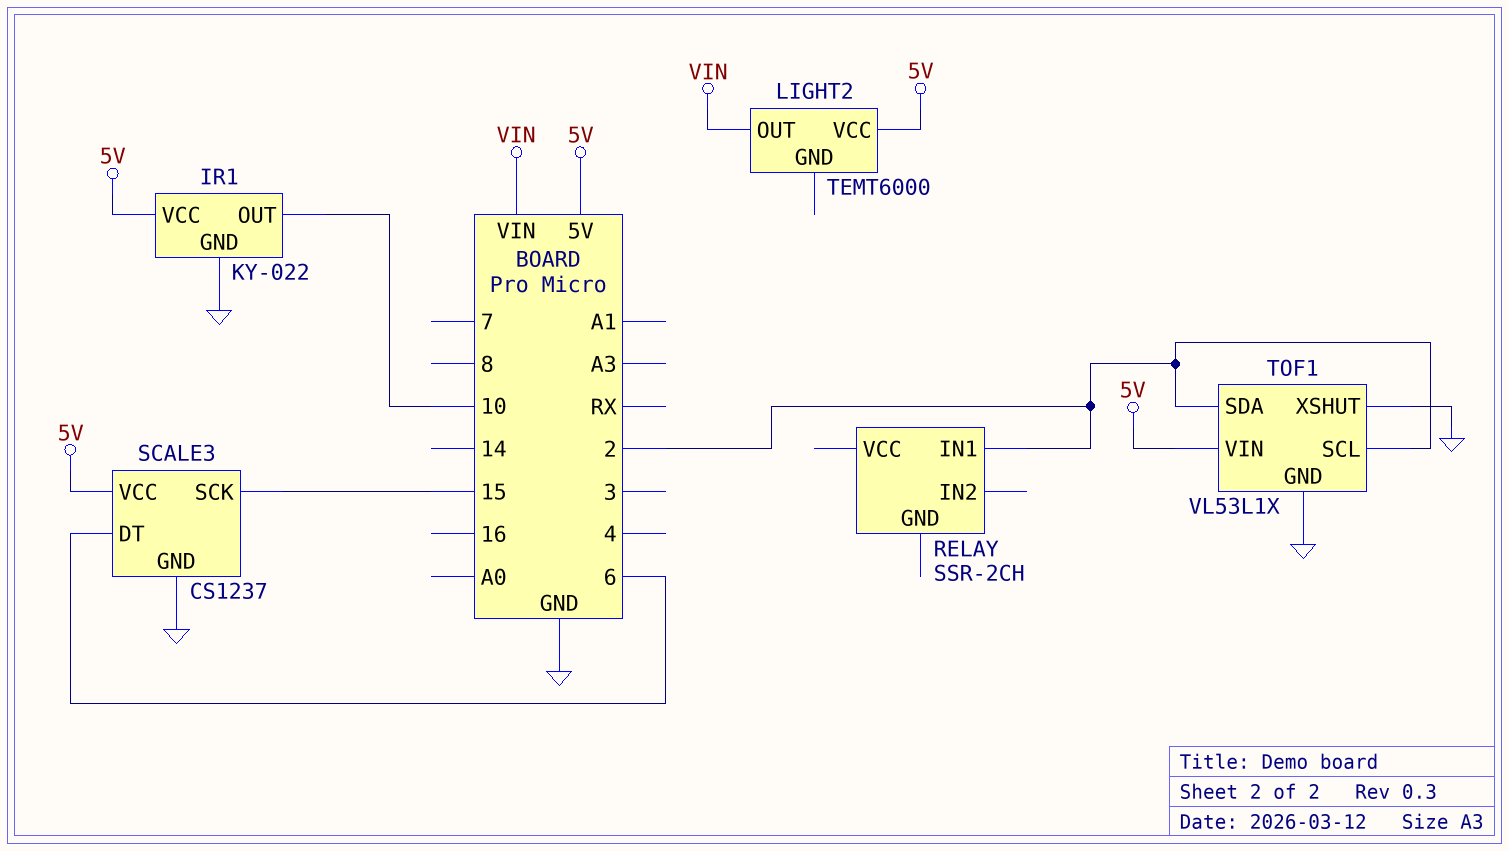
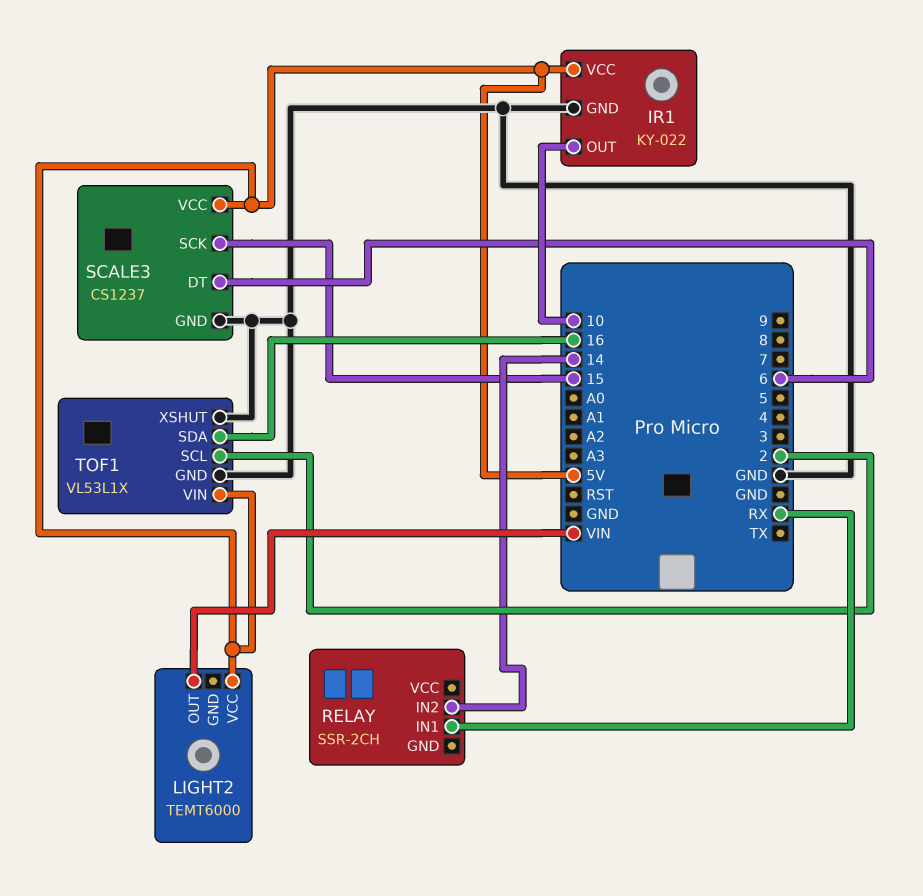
RELAY pin IN1: 2 -> RX
RELAY pin IN2: none -> 14
TOF1 pin SDA: 2 -> 16

